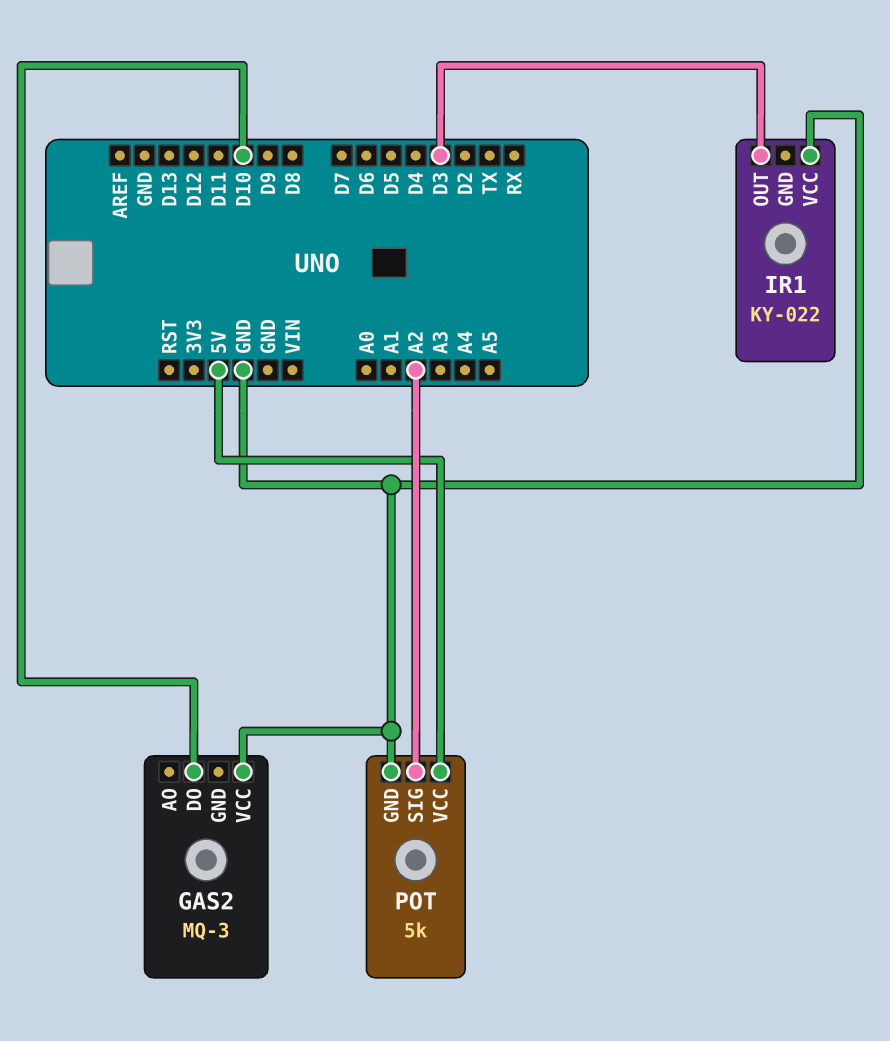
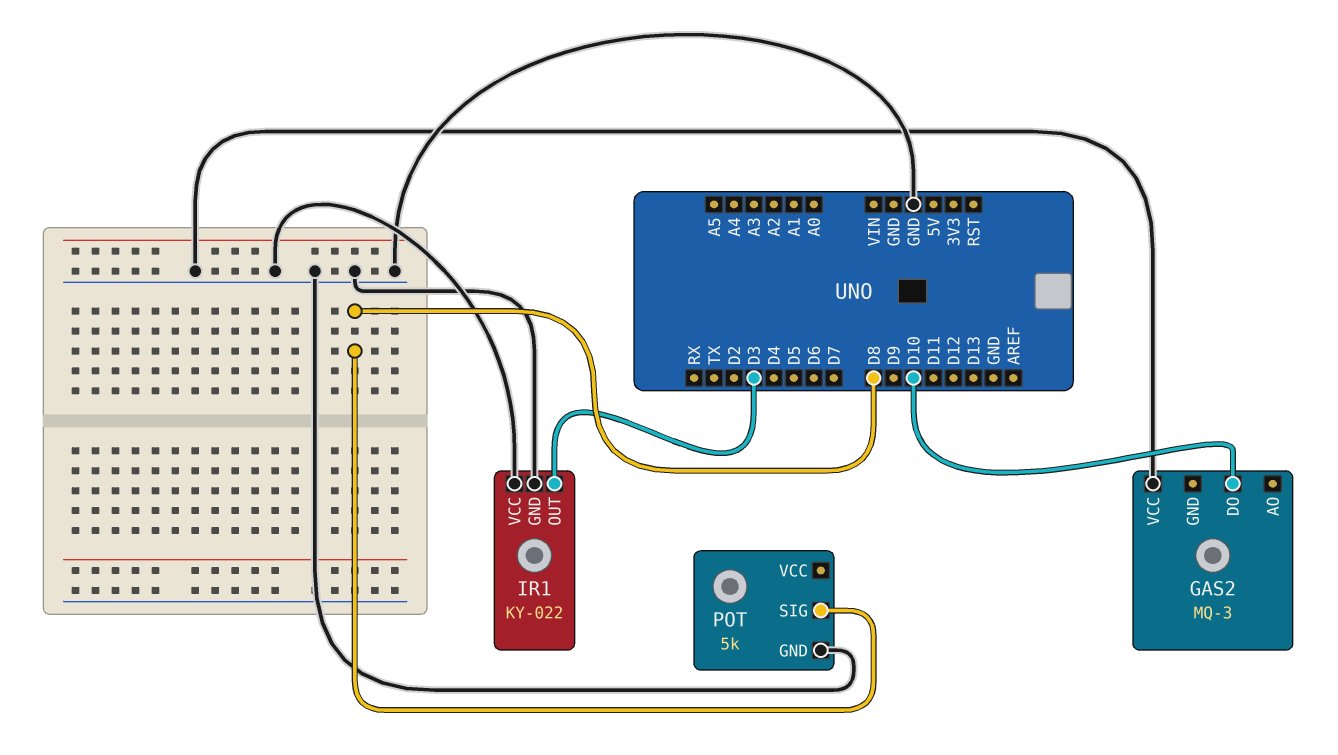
IR1 pin GND: none -> GND
POT pin SIG: A2 -> D8
POT pin VCC: 5V -> none

